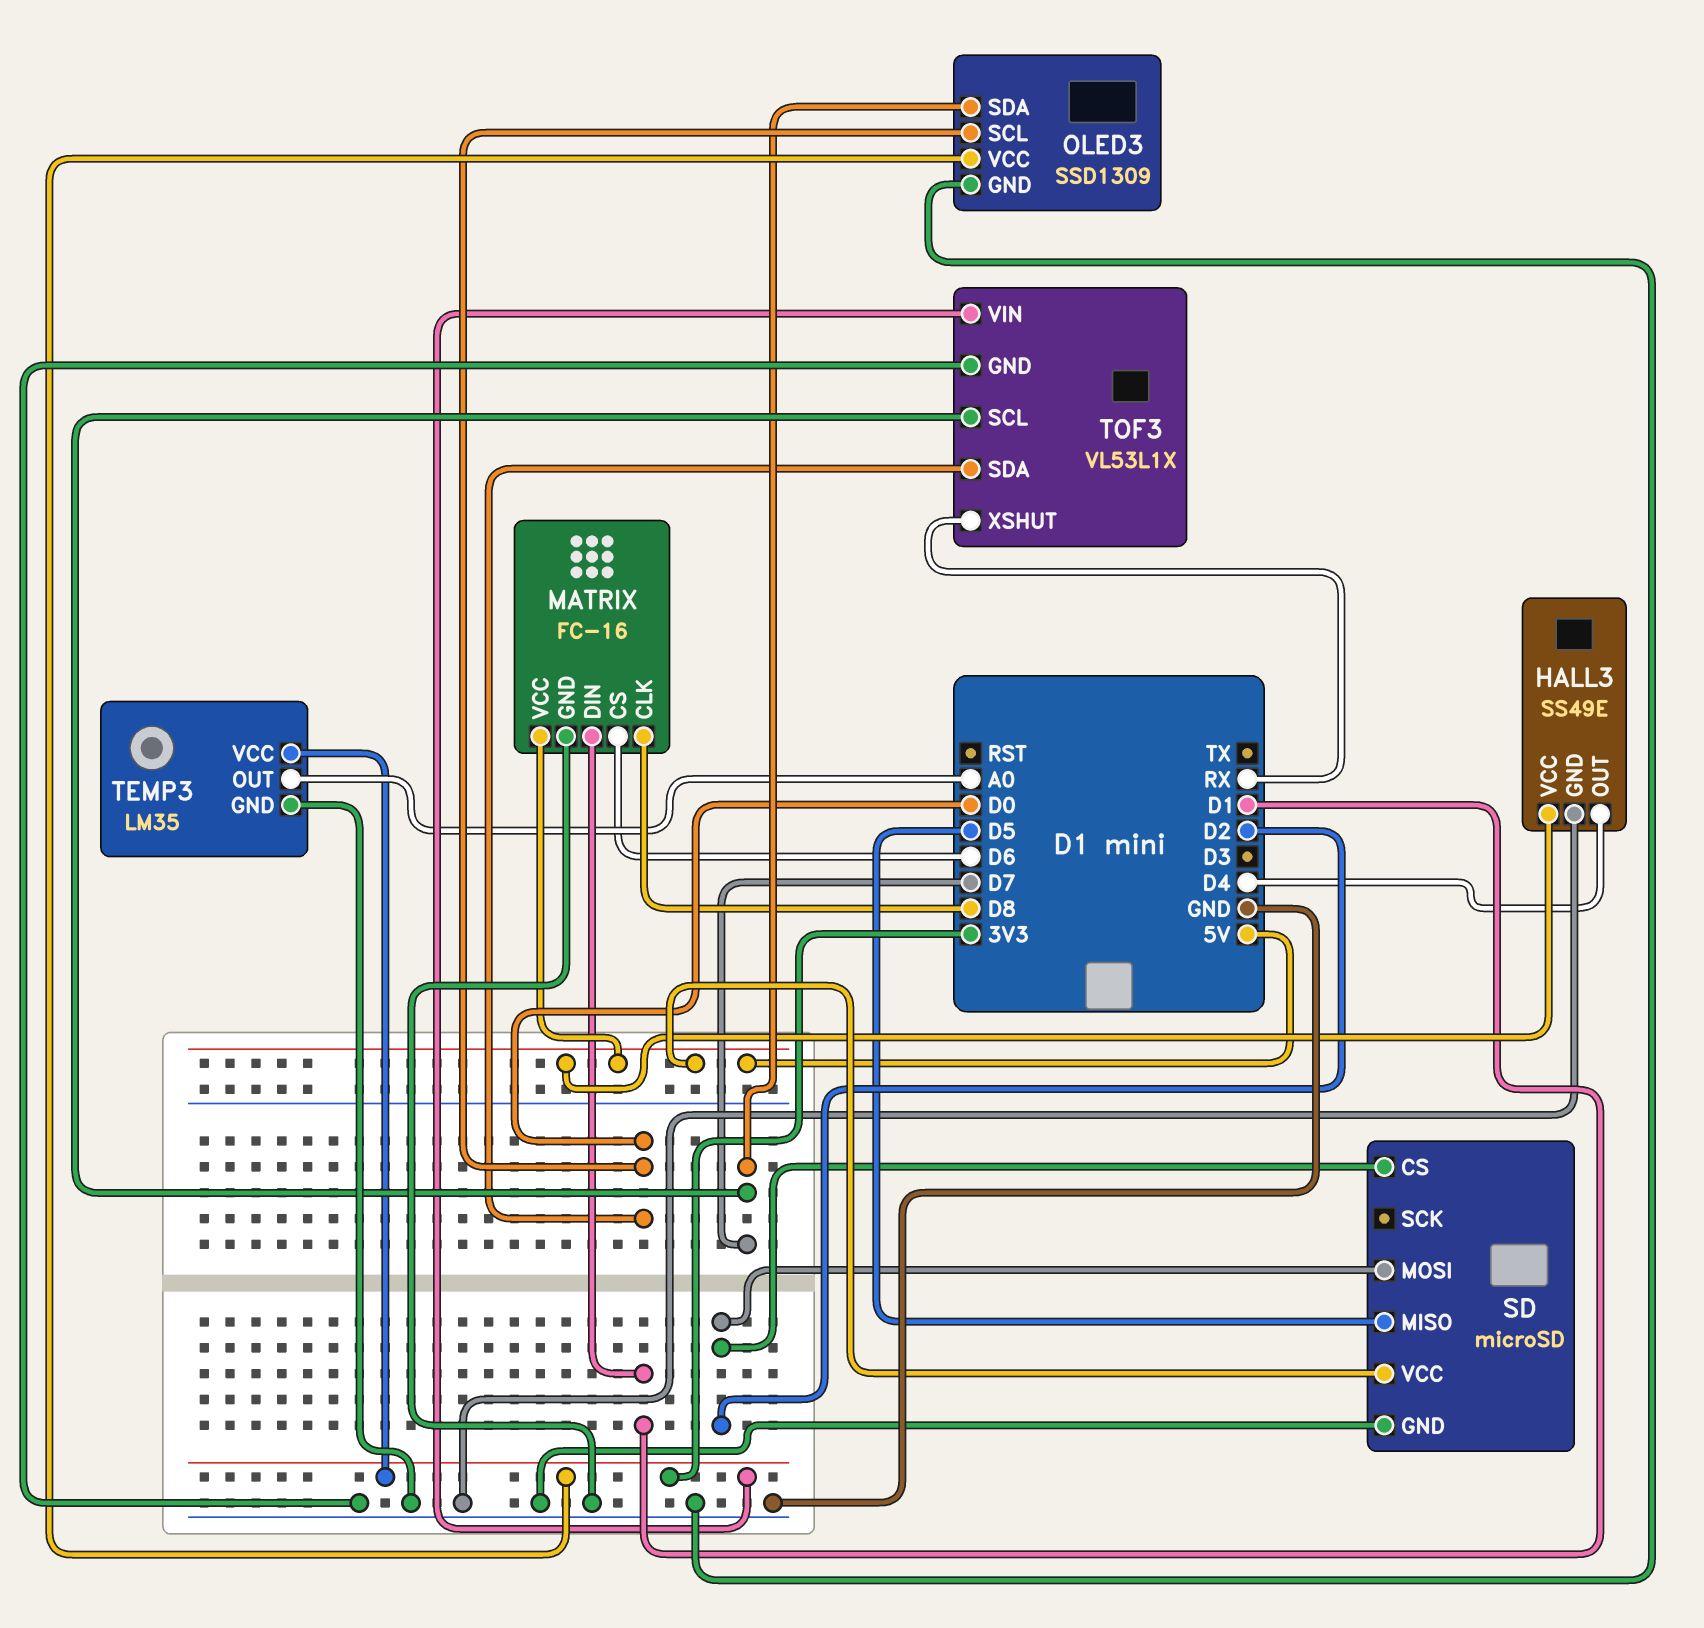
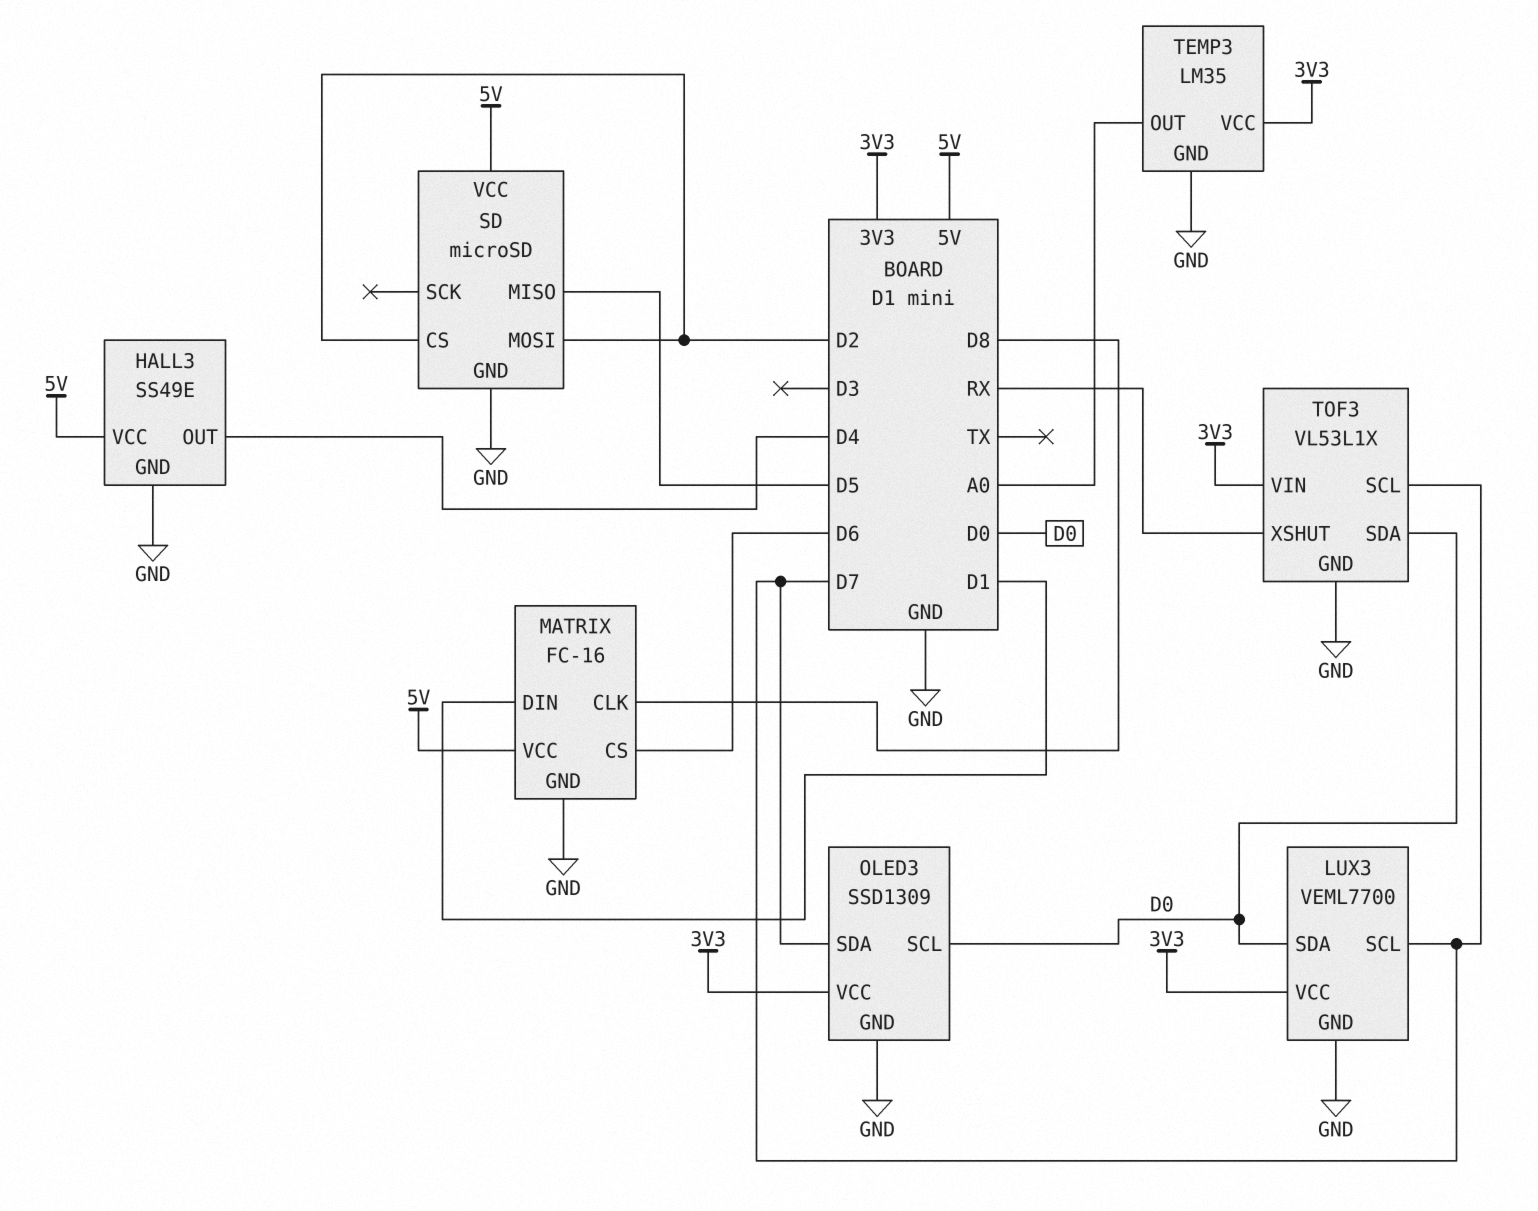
LUX3: none -> VEML7700
LUX3 pin GND: none -> GND
LUX3 pin SCL: none -> D7
LUX3 pin SDA: none -> D0
LUX3 pin VCC: none -> 3V3

